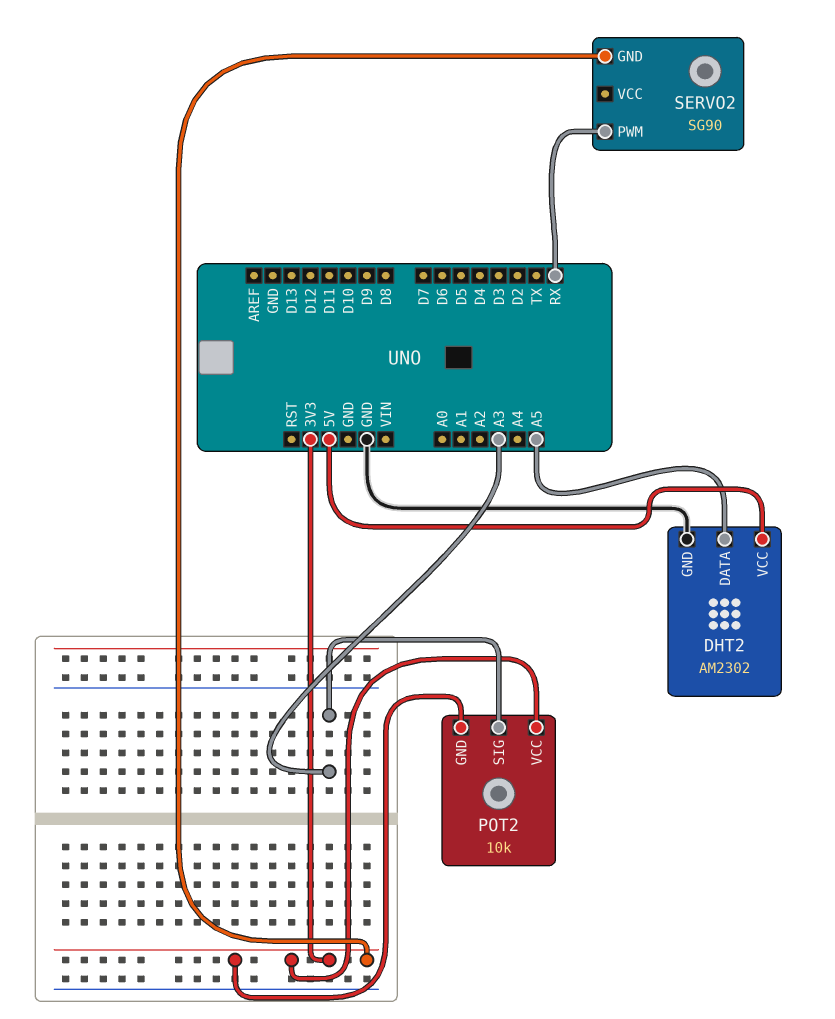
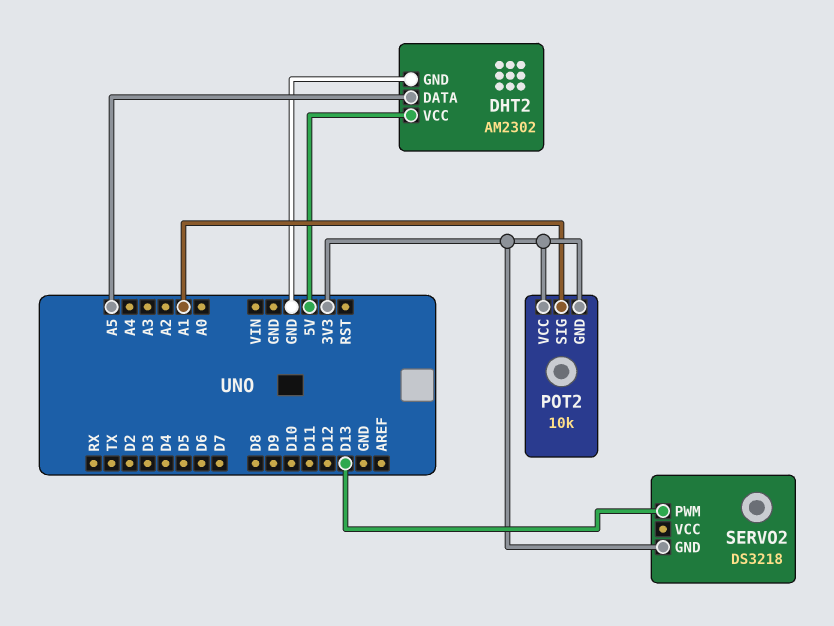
POT2 pin SIG: A3 -> A1
SERVO2: SG90 -> DS3218
SERVO2 pin PWM: RX -> D13

